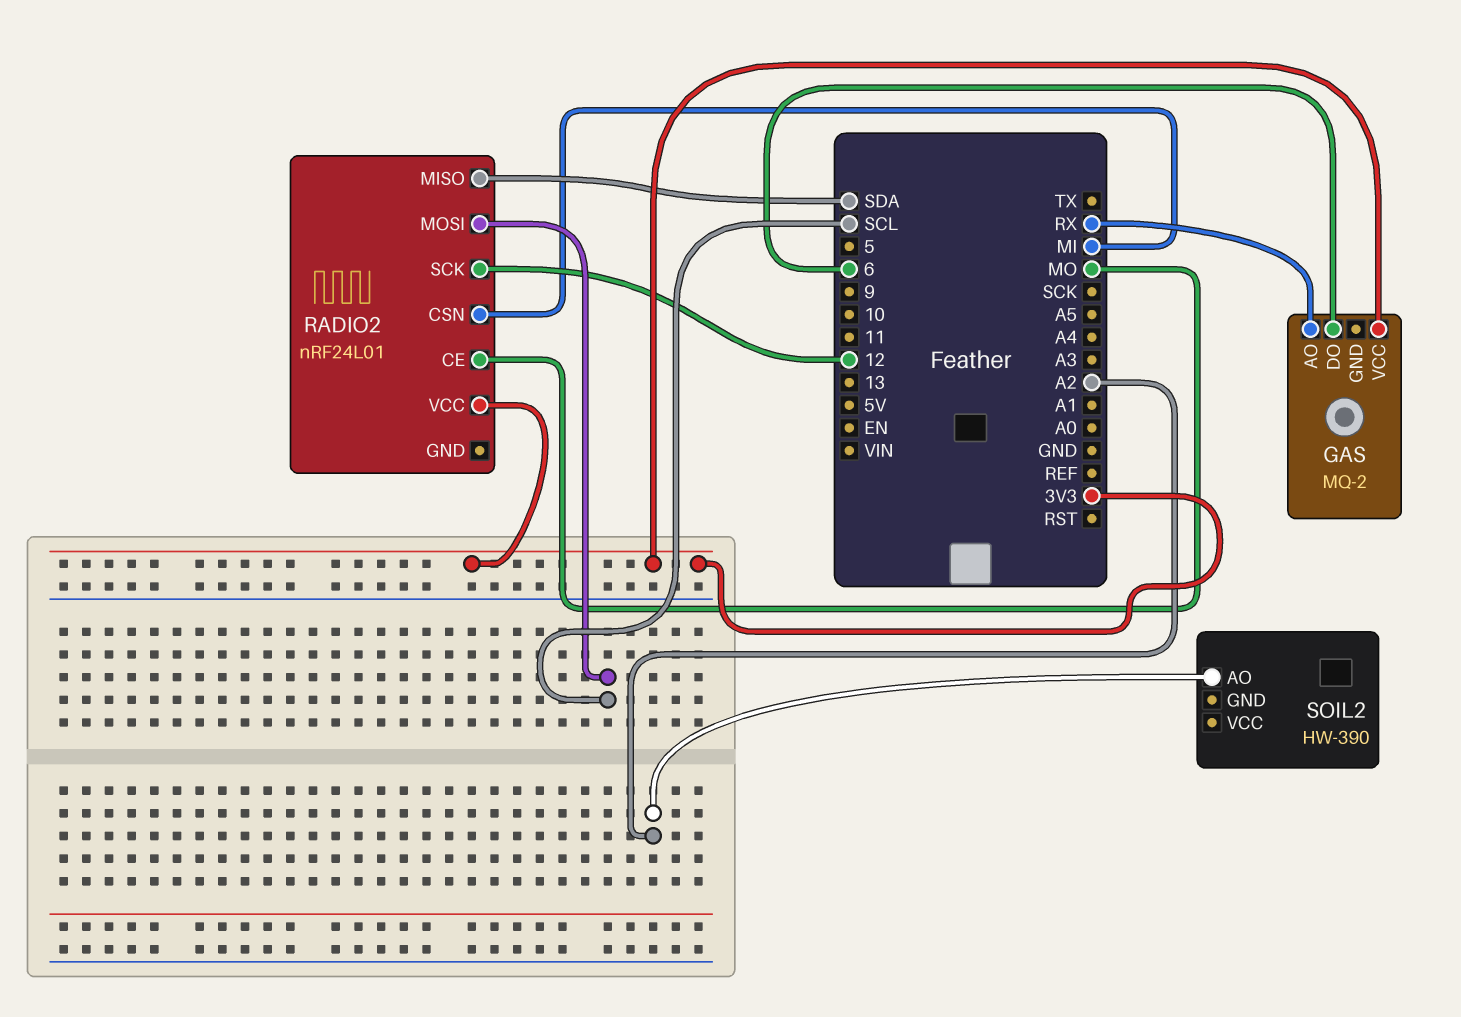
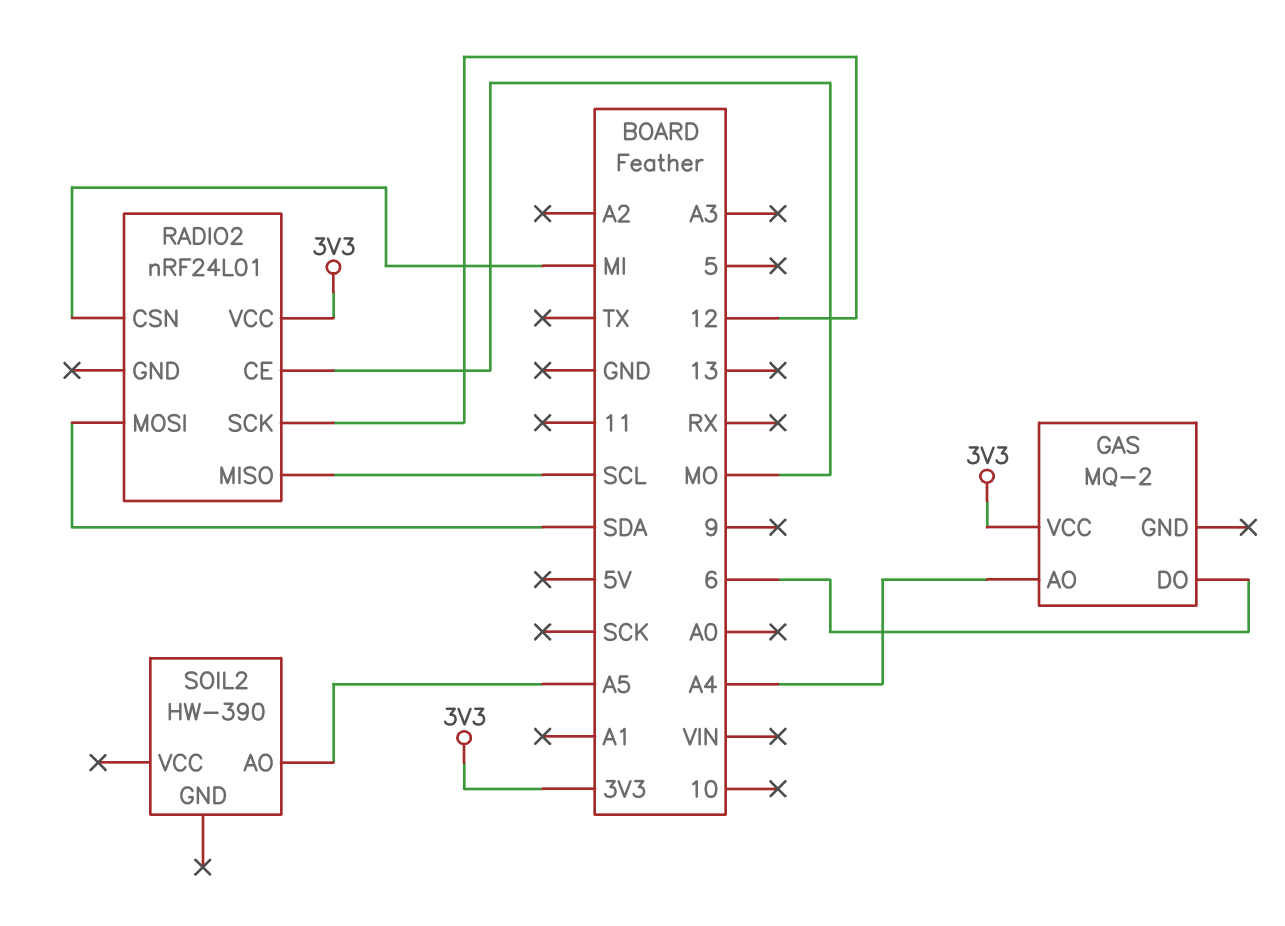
GAS pin AO: RX -> A4
RADIO2 pin MISO: SDA -> SCL
RADIO2 pin MOSI: SCL -> SDA
SOIL2 pin AO: A2 -> A5

